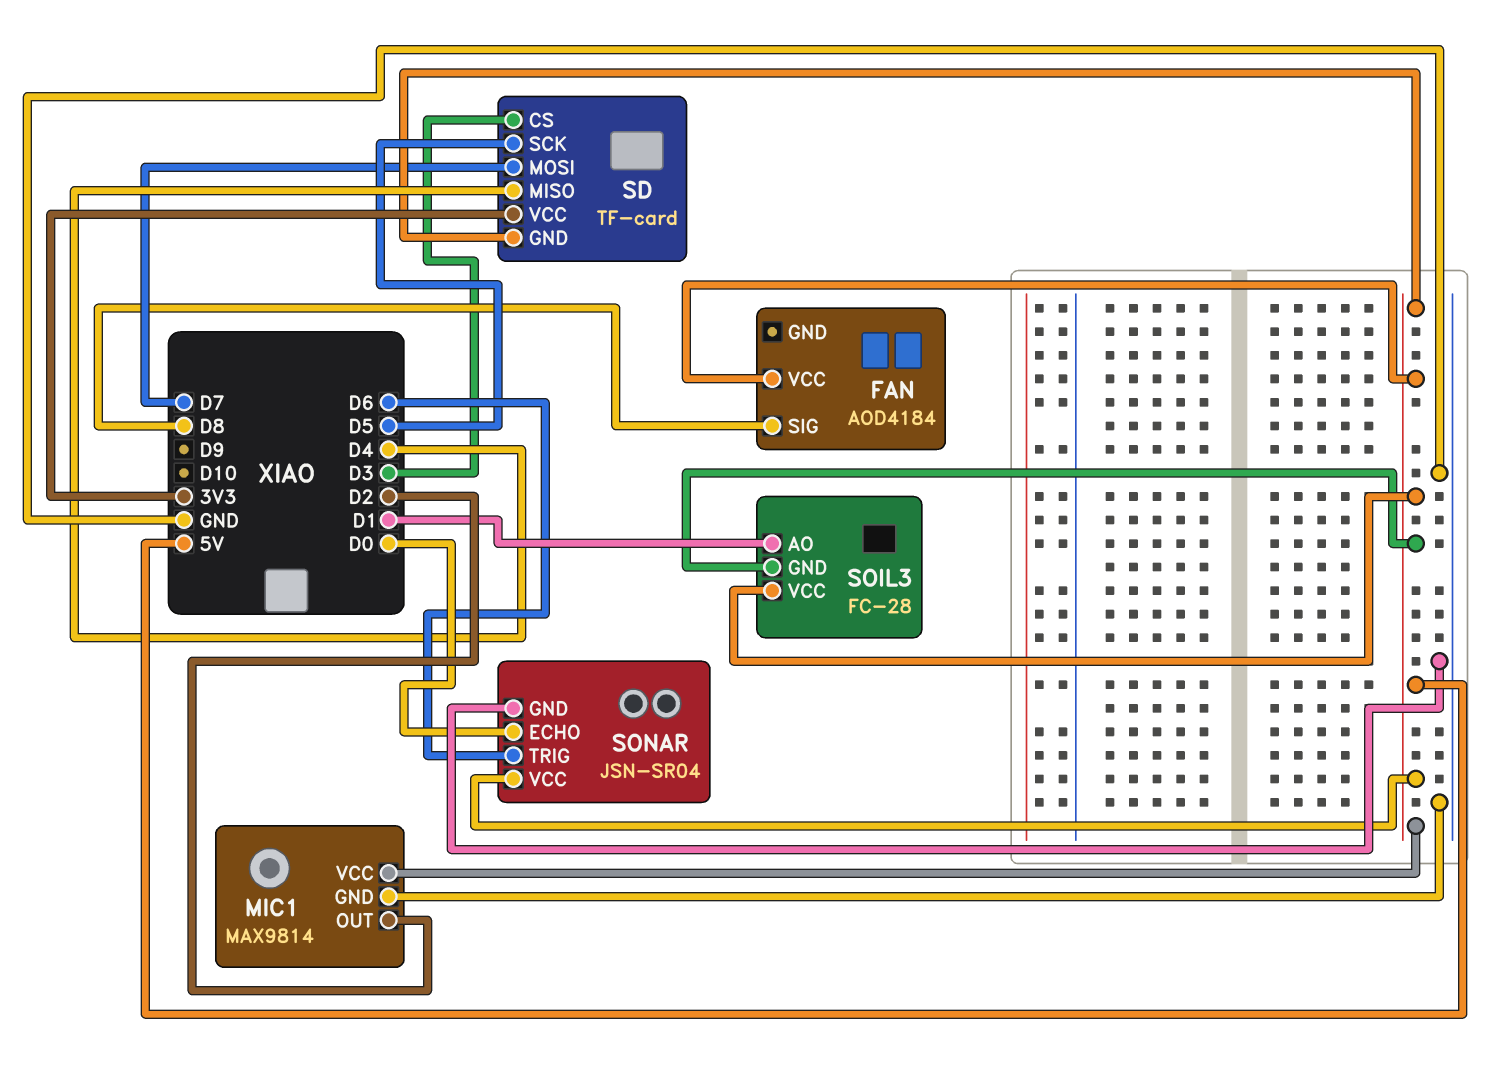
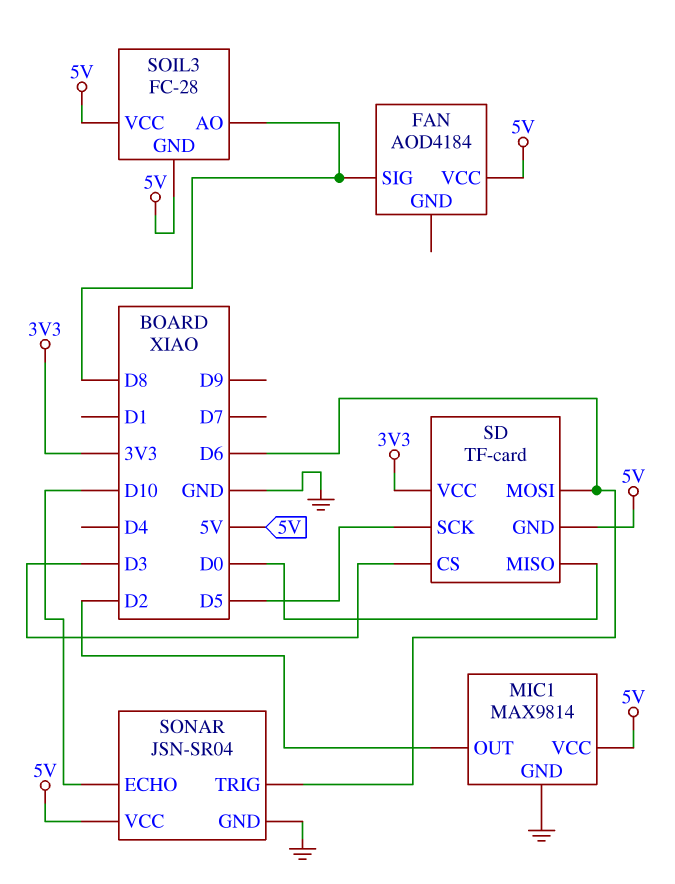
SD pin MISO: D4 -> D0
SD pin MOSI: D7 -> D6
SOIL3 pin AO: D1 -> D8
SONAR pin ECHO: D0 -> D10

